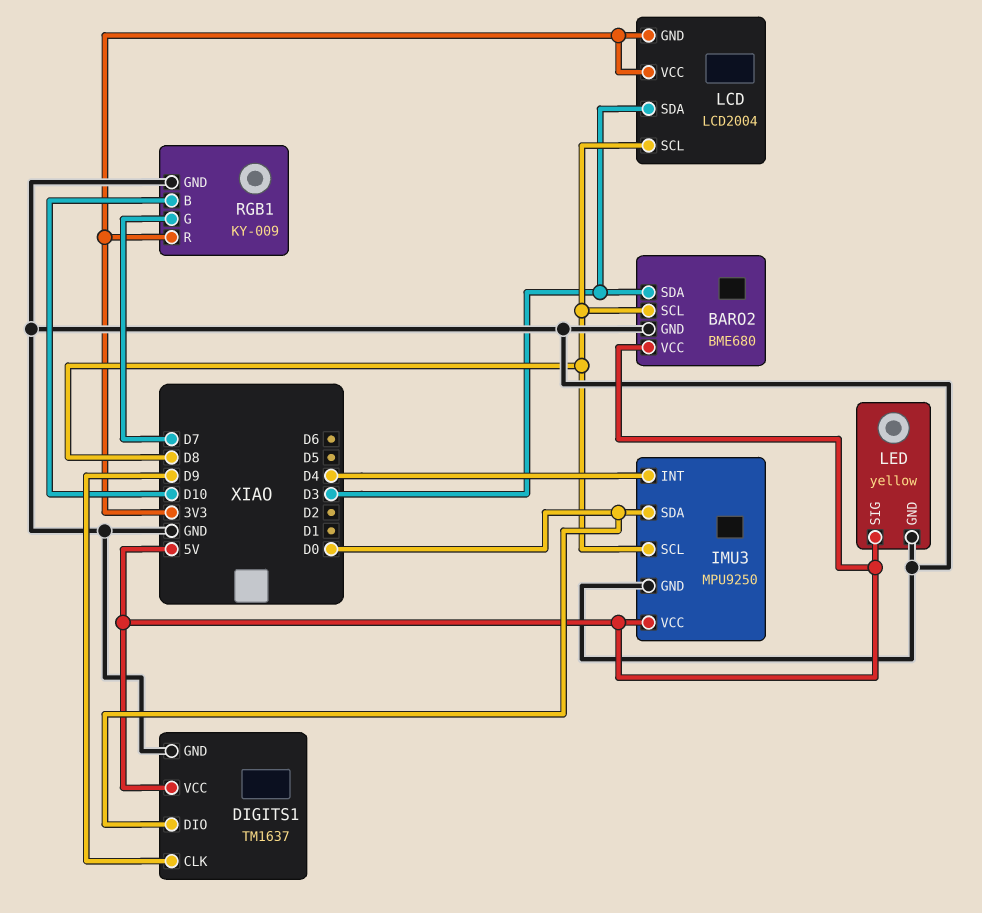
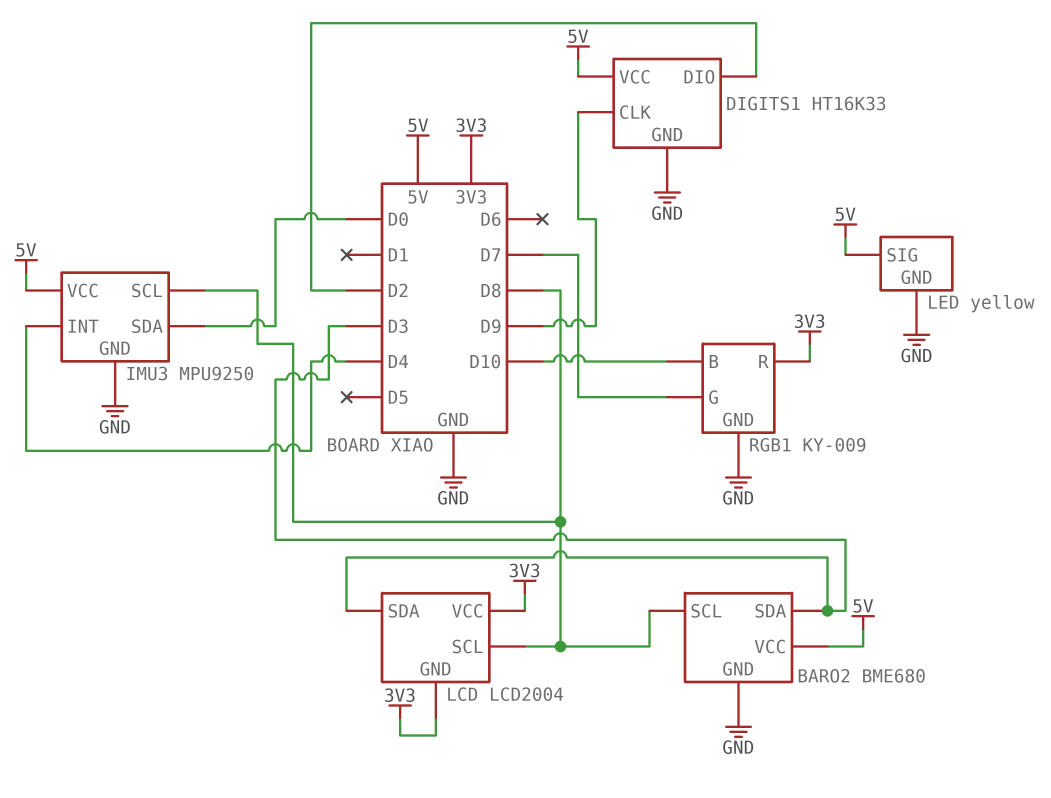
DIGITS1: TM1637 -> HT16K33
DIGITS1 pin DIO: D0 -> D2

